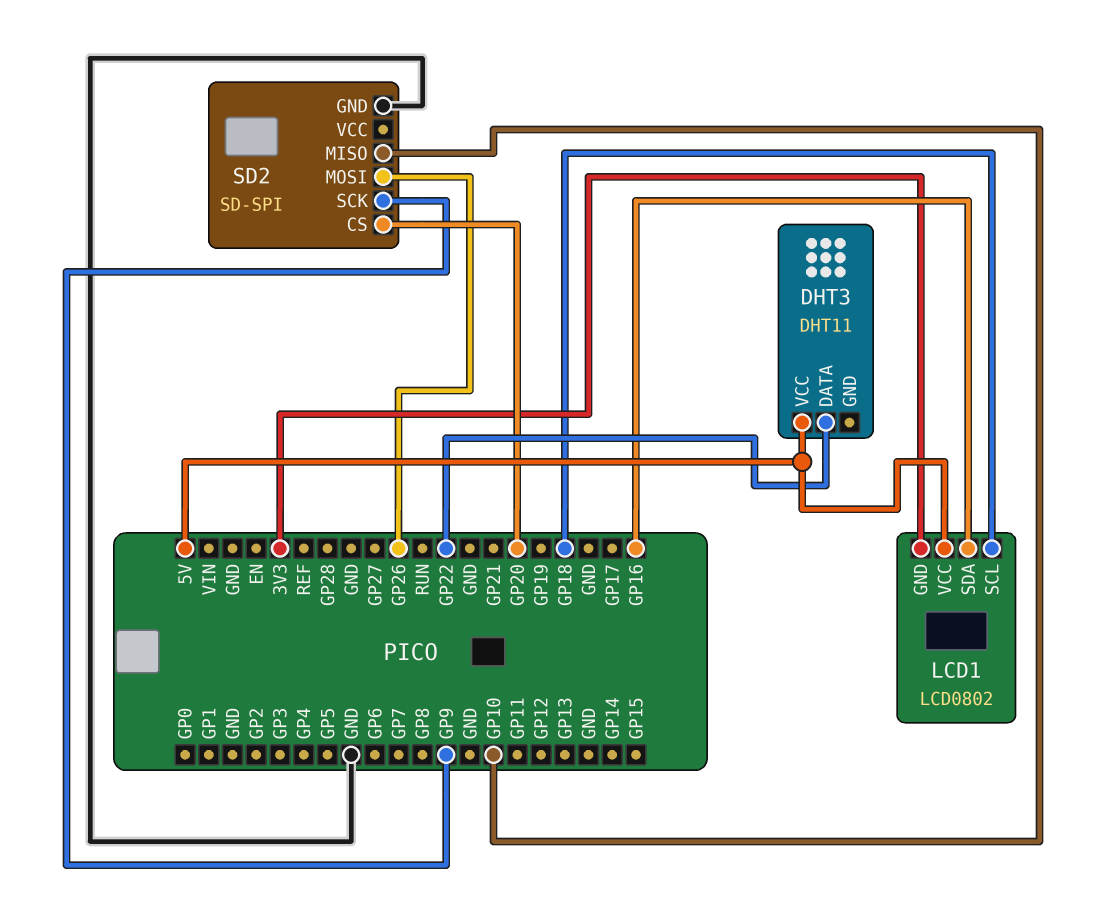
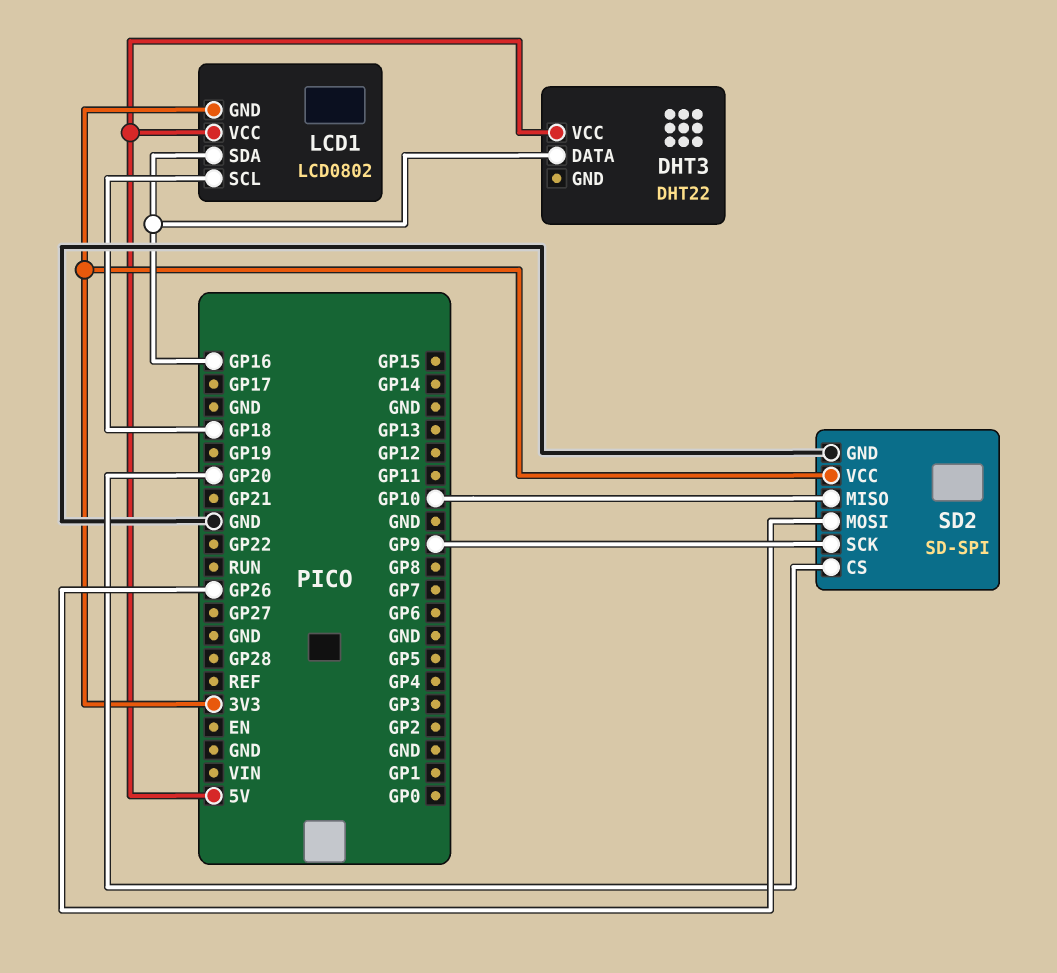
DHT3: DHT11 -> DHT22
DHT3 pin DATA: GP22 -> GP16
SD2 pin VCC: none -> 3V3

